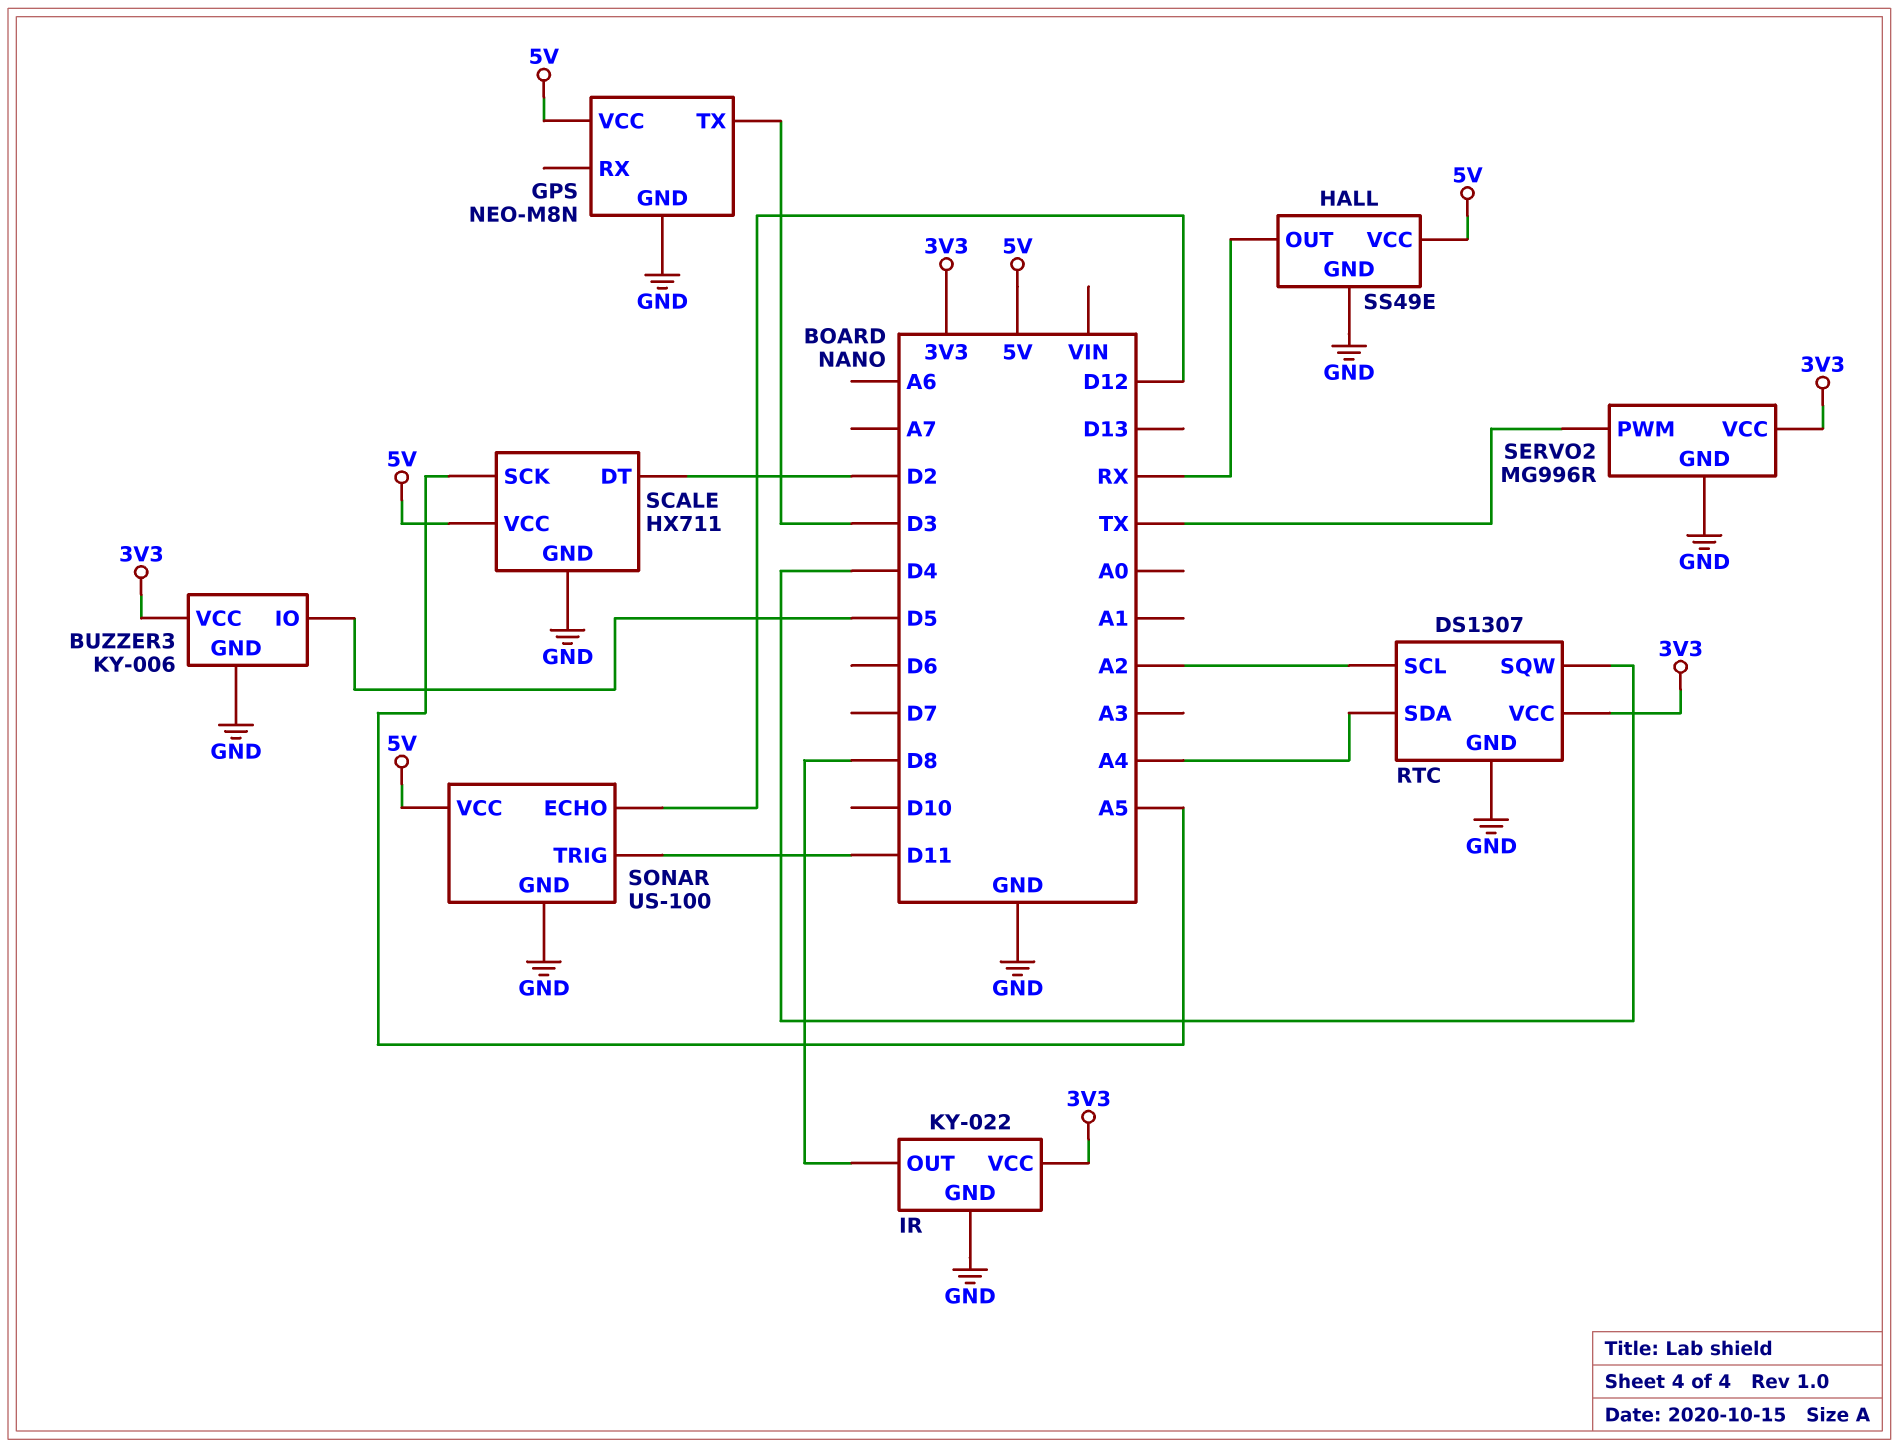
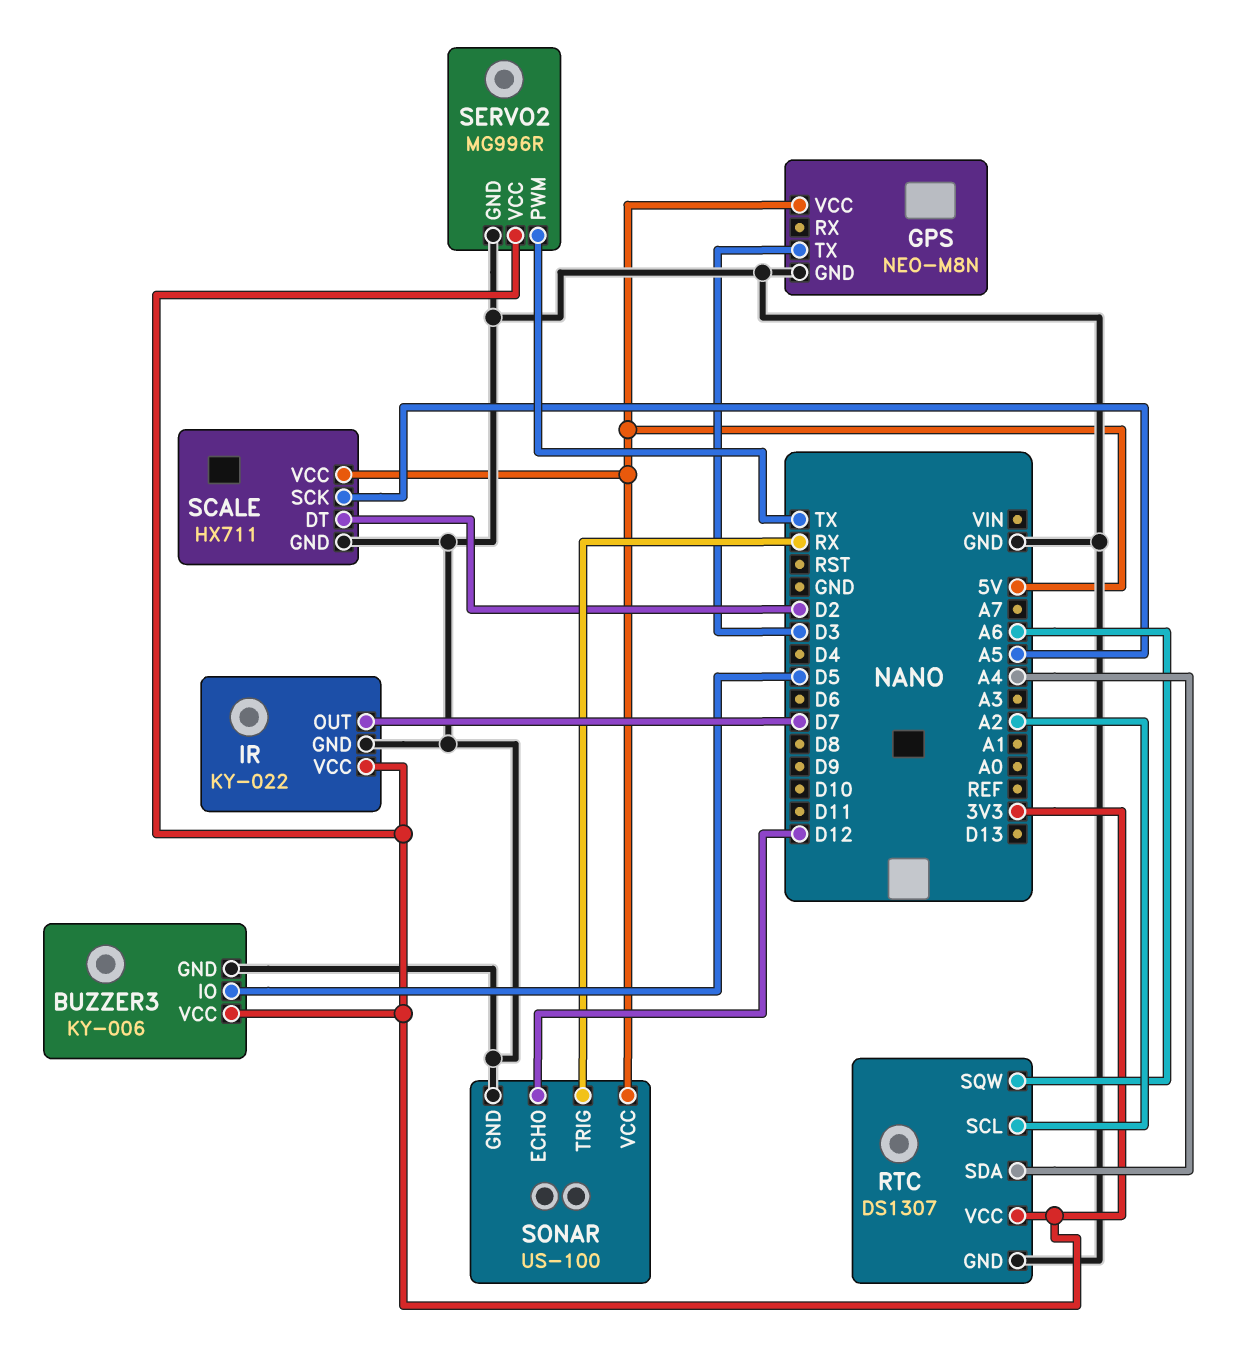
HALL: SS49E -> none
HALL pin GND: GND -> none
HALL pin OUT: RX -> none
HALL pin VCC: 5V -> none
IR pin OUT: D8 -> D7
RTC pin SQW: D4 -> A6
SONAR pin TRIG: D11 -> RX

